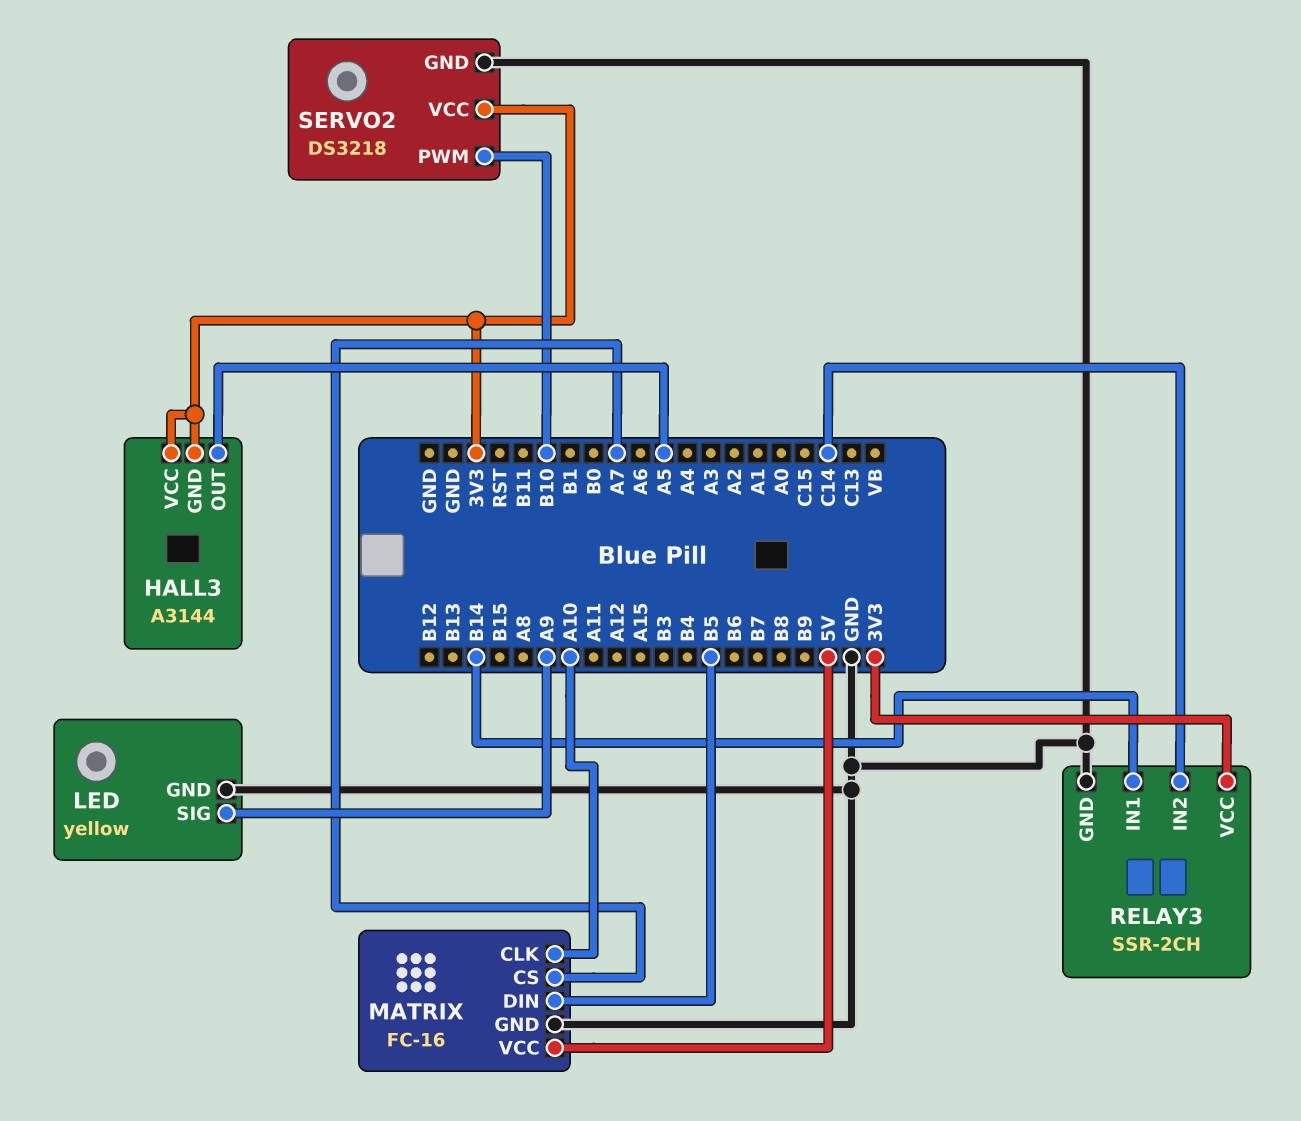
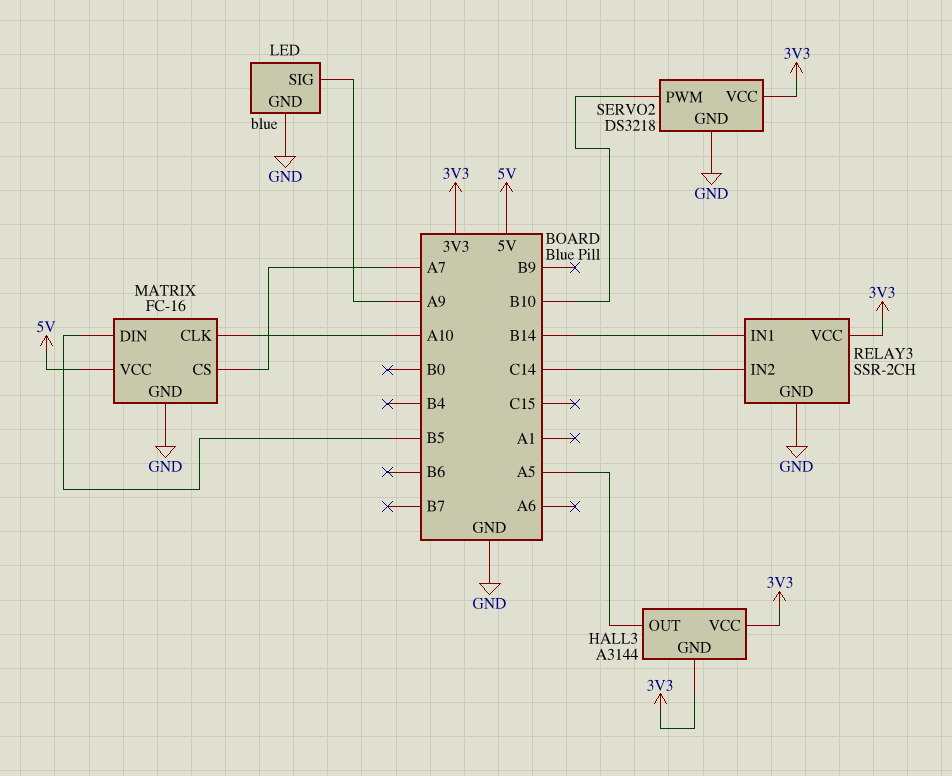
LED: yellow -> blue

